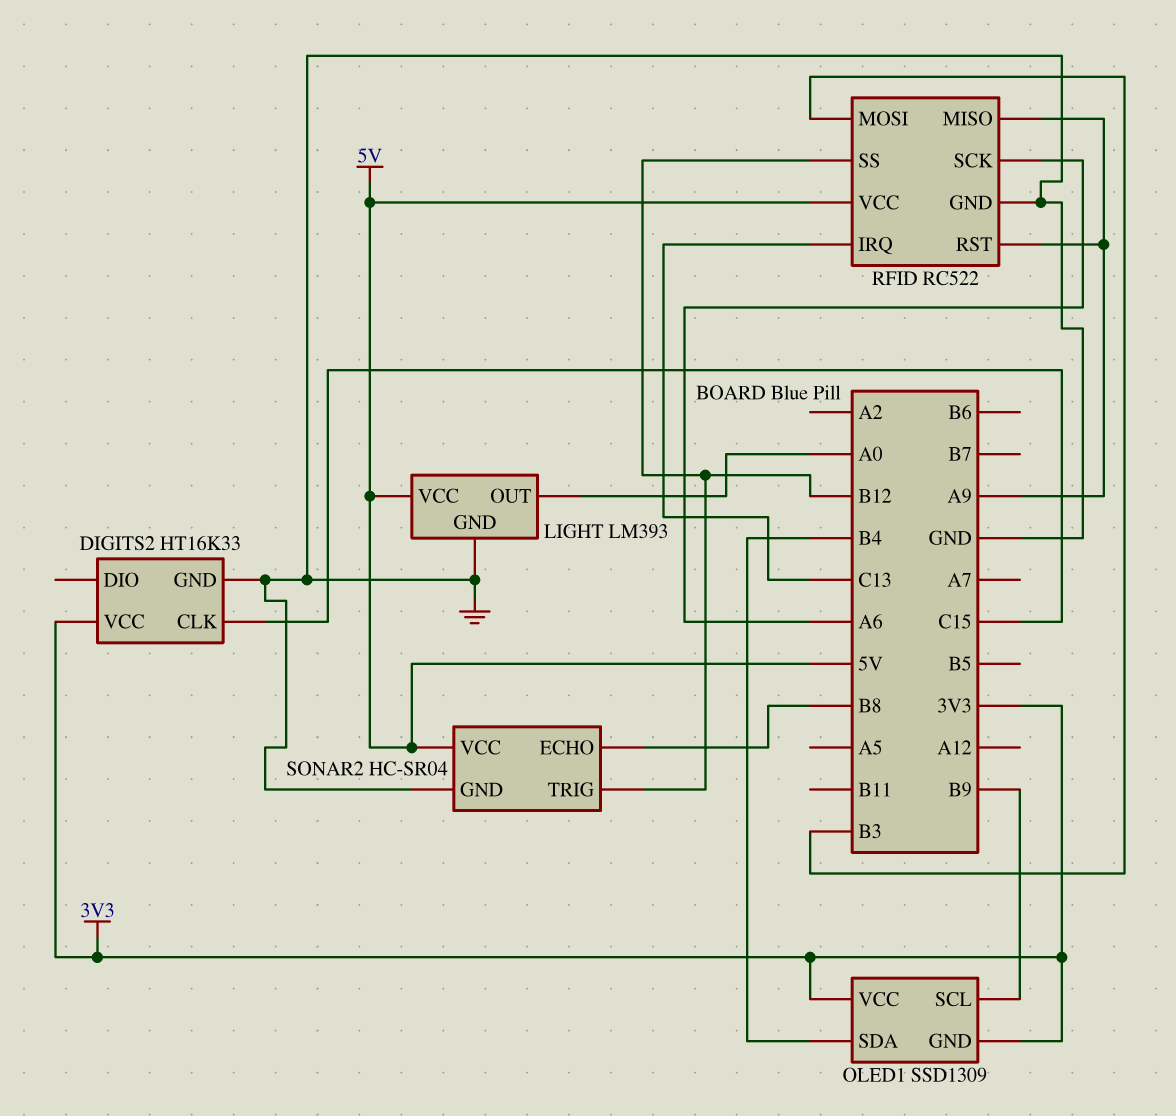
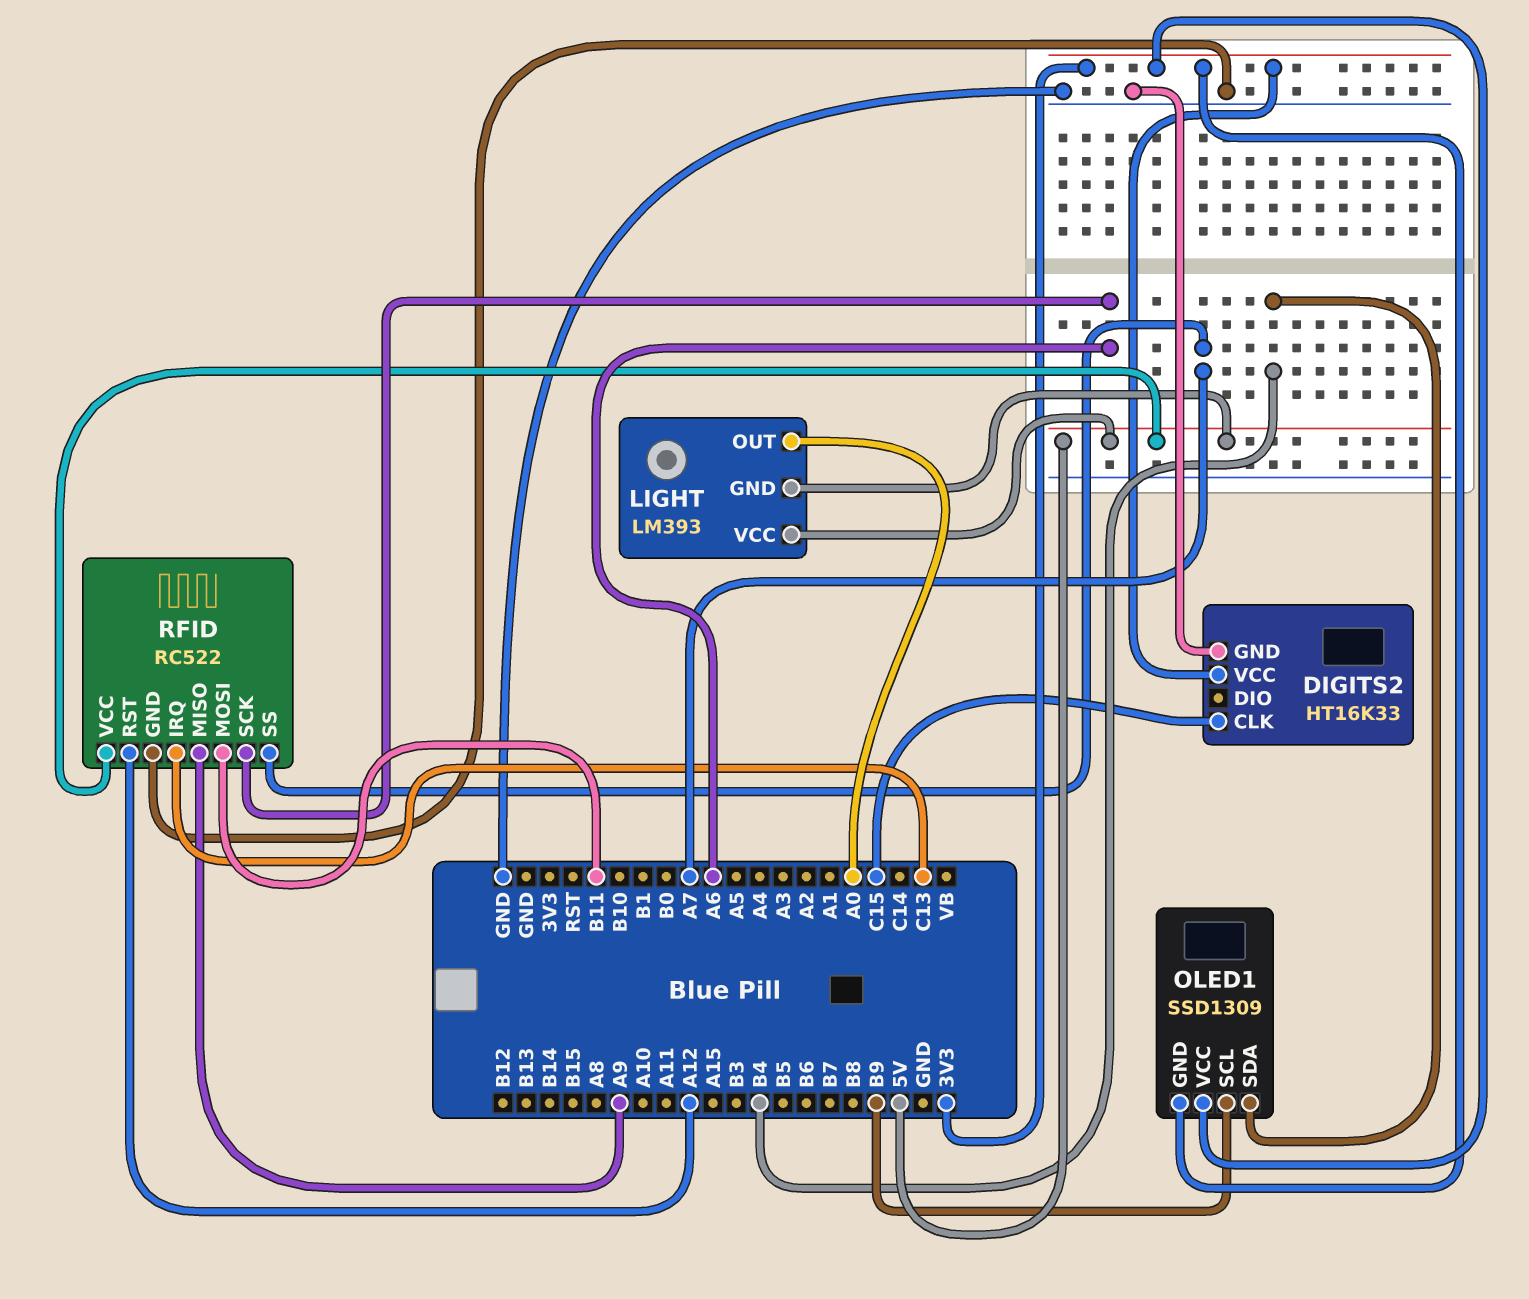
LIGHT pin GND: GND -> 5V
RFID pin MOSI: B3 -> B11
RFID pin RST: A9 -> A12
RFID pin SS: B12 -> A7
SONAR2: HC-SR04 -> none
SONAR2 pin ECHO: B8 -> none
SONAR2 pin GND: GND -> none
SONAR2 pin TRIG: B12 -> none
SONAR2 pin VCC: 5V -> none

